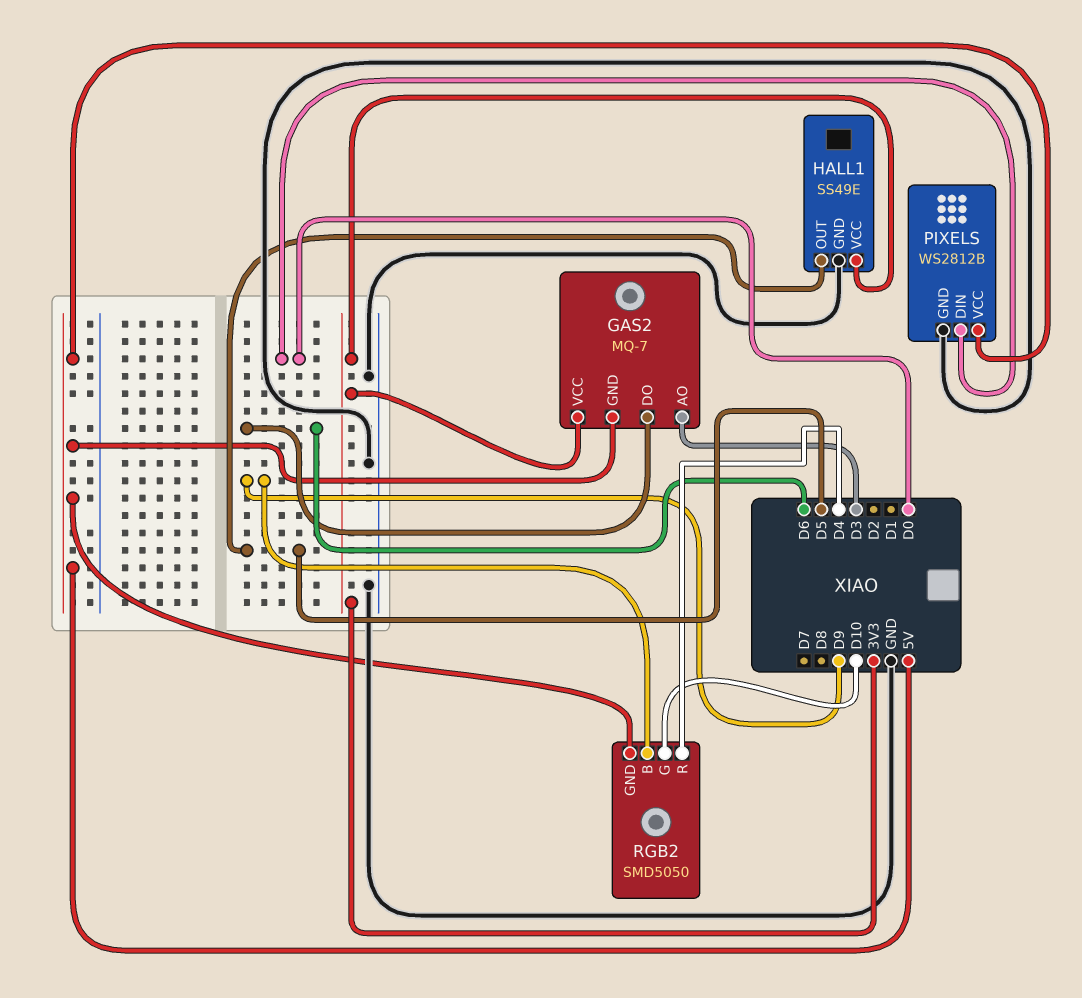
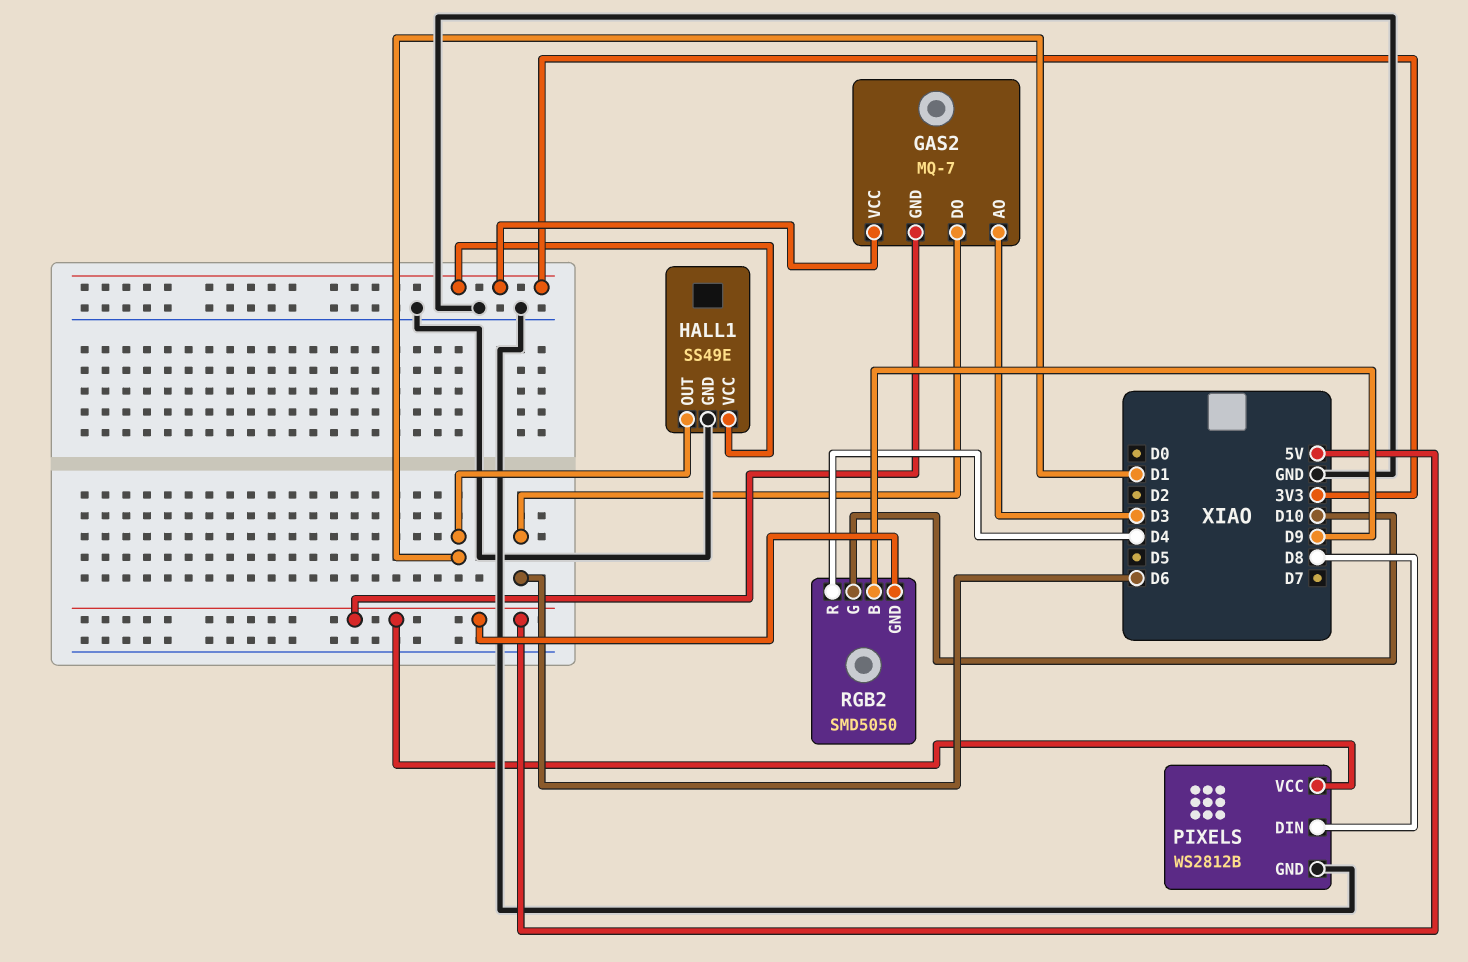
HALL1 pin OUT: D5 -> D1
PIXELS pin DIN: D0 -> D8

